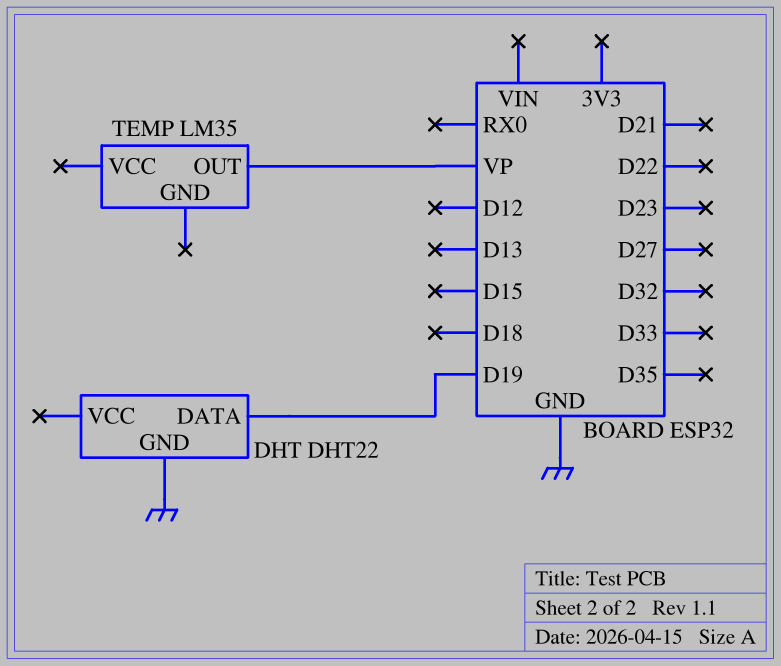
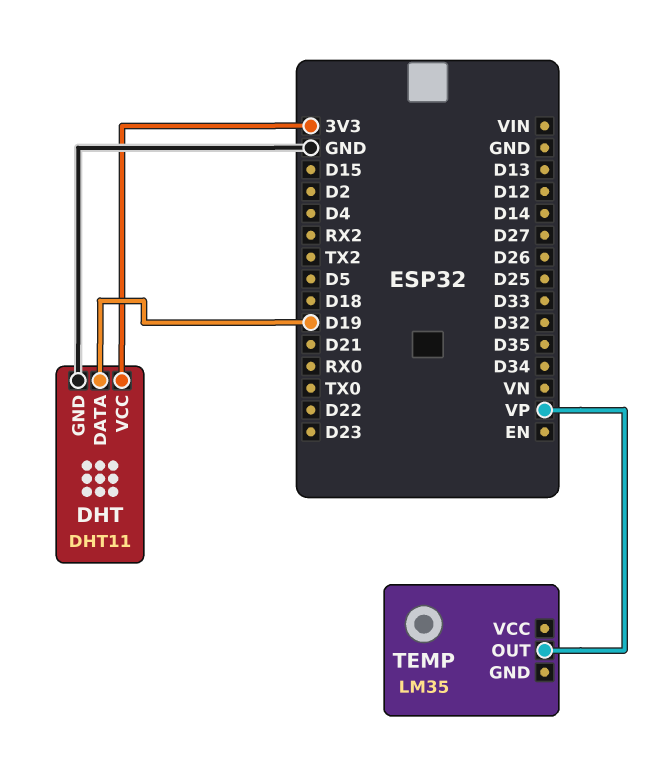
DHT: DHT22 -> DHT11
DHT pin VCC: none -> 3V3

